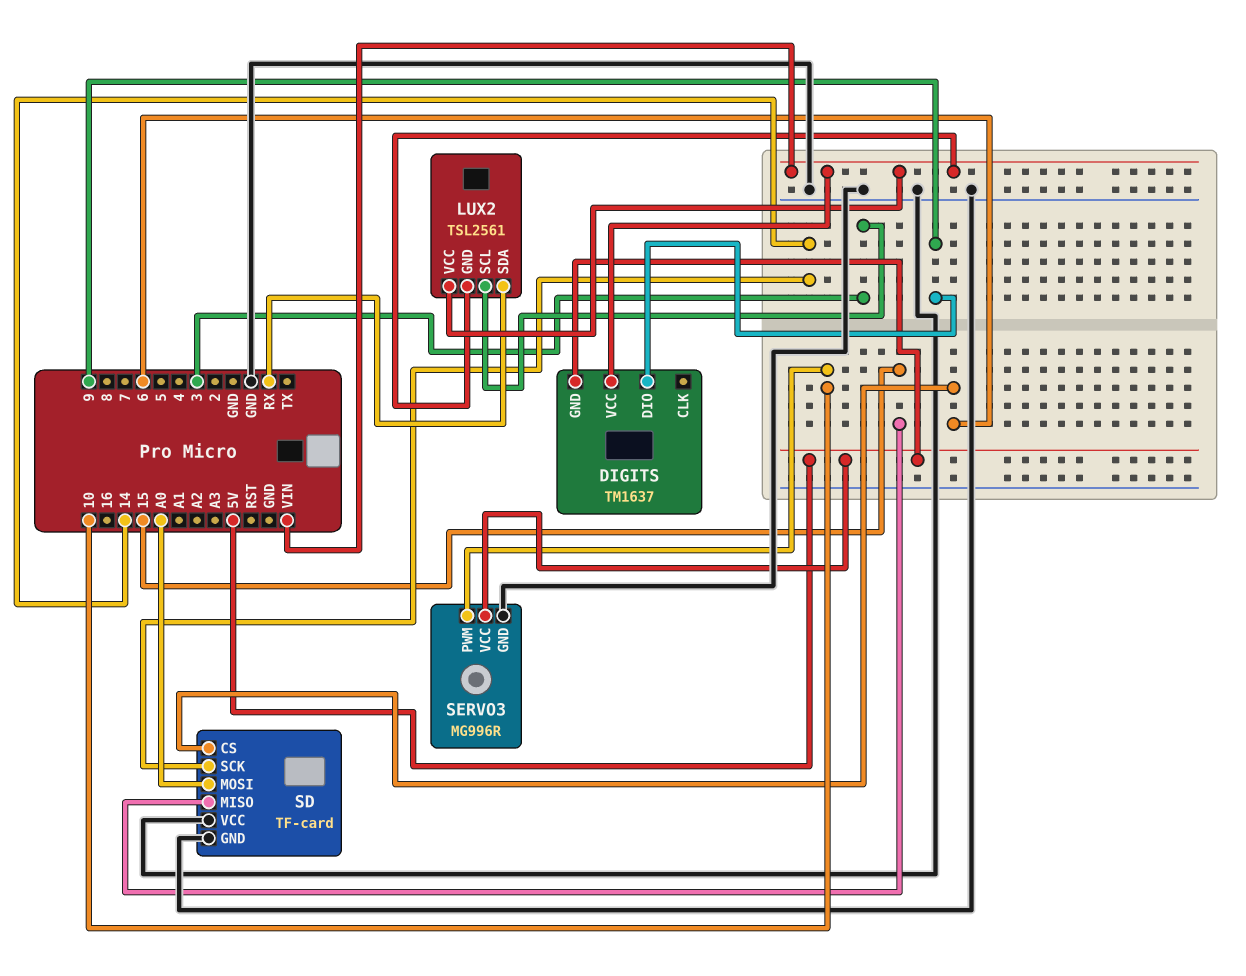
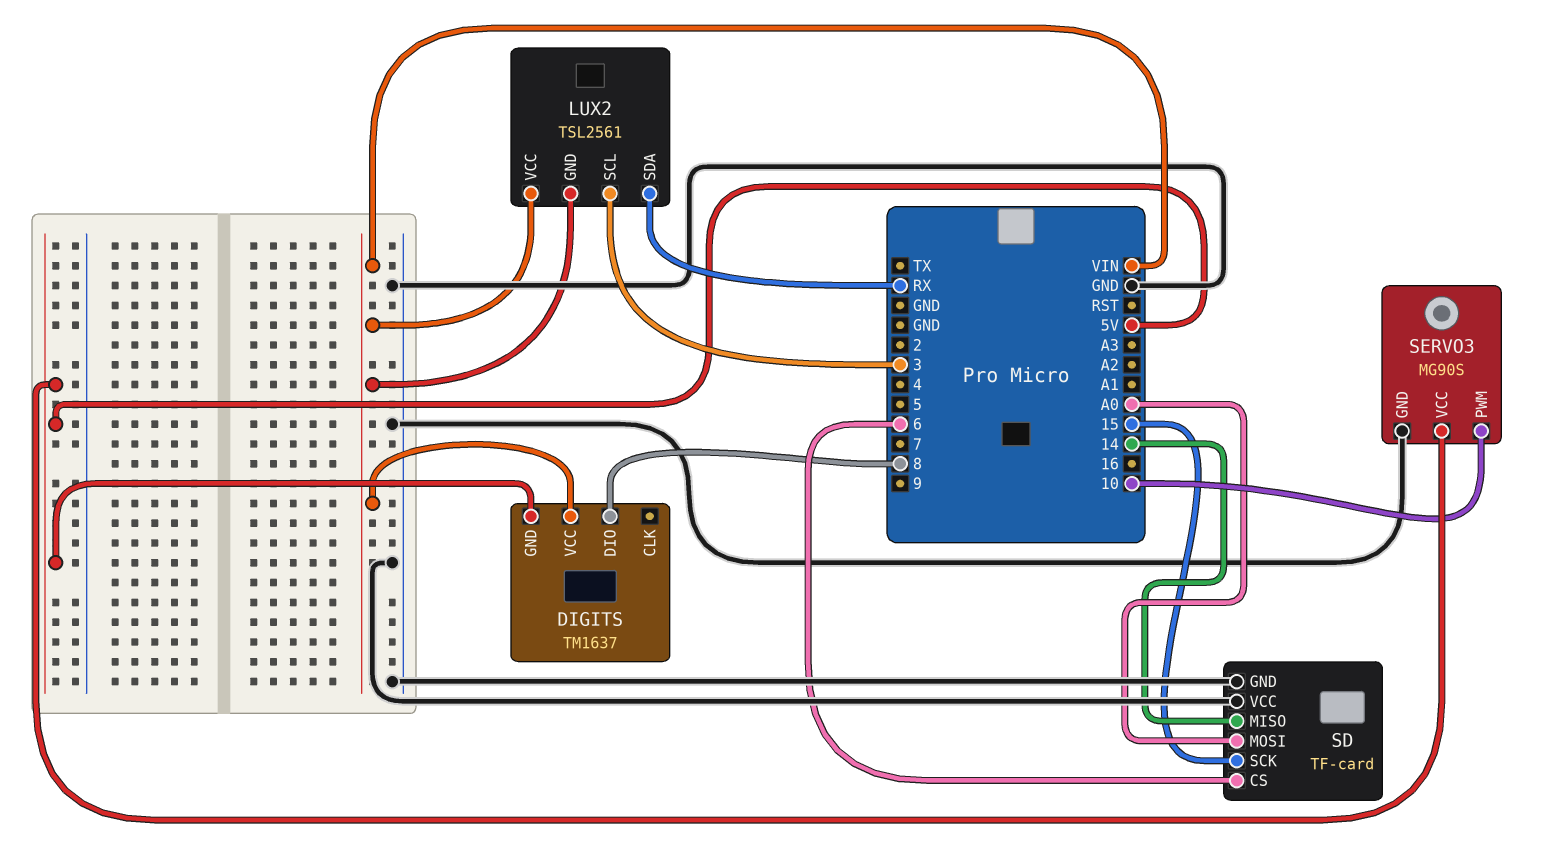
DIGITS pin DIO: 9 -> 8
SD pin MISO: 15 -> 14
SD pin SCK: 14 -> 15
SERVO3: MG996R -> MG90S

